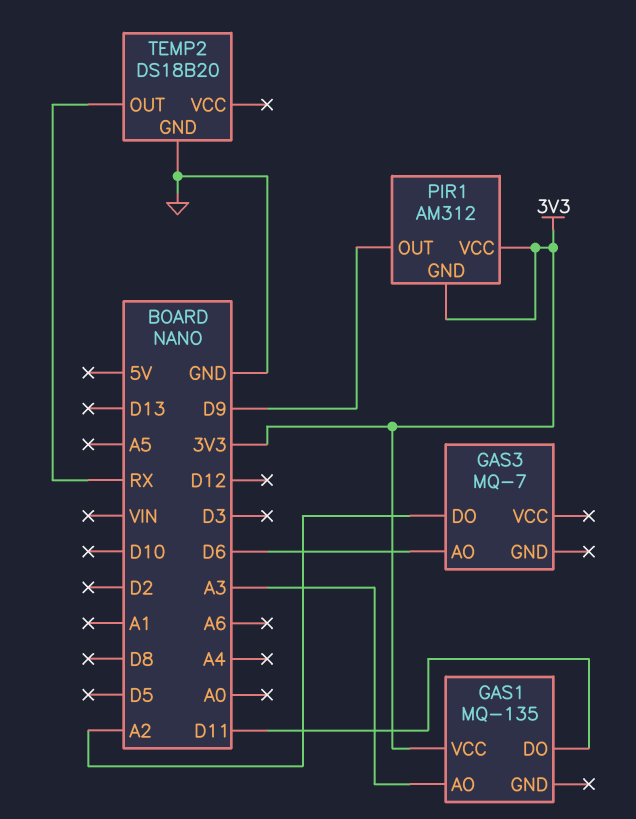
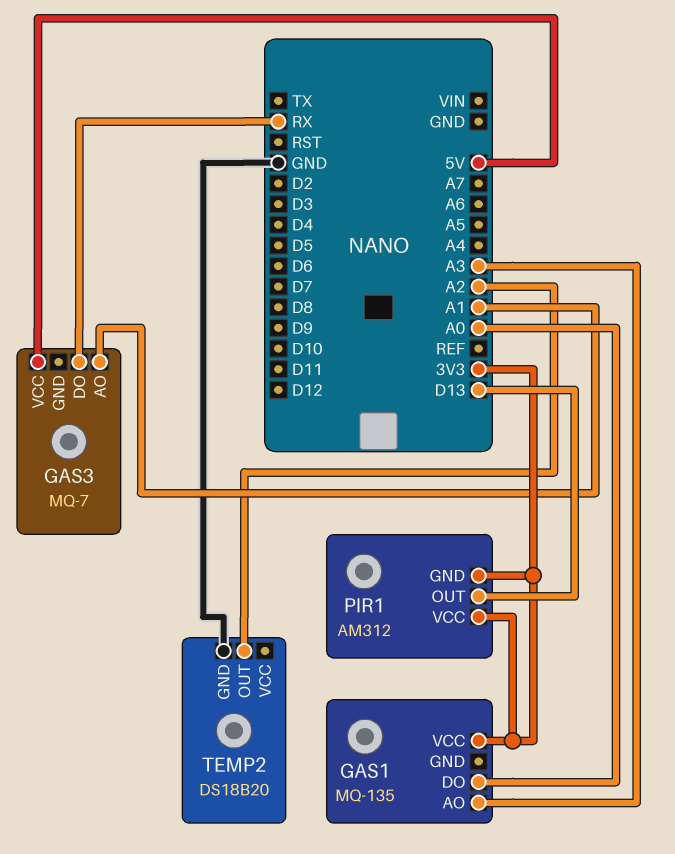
GAS1 pin DO: D11 -> A0
GAS3 pin AO: D6 -> A1
GAS3 pin DO: A2 -> RX
GAS3 pin VCC: none -> 5V
PIR1 pin OUT: D9 -> D13
TEMP2 pin OUT: RX -> A2

